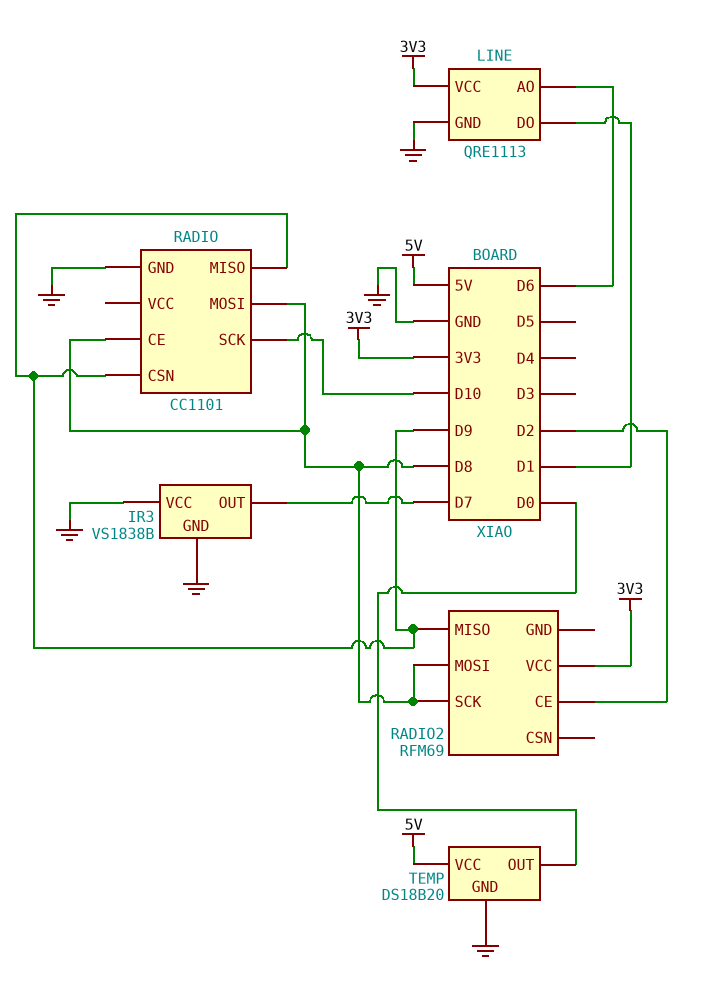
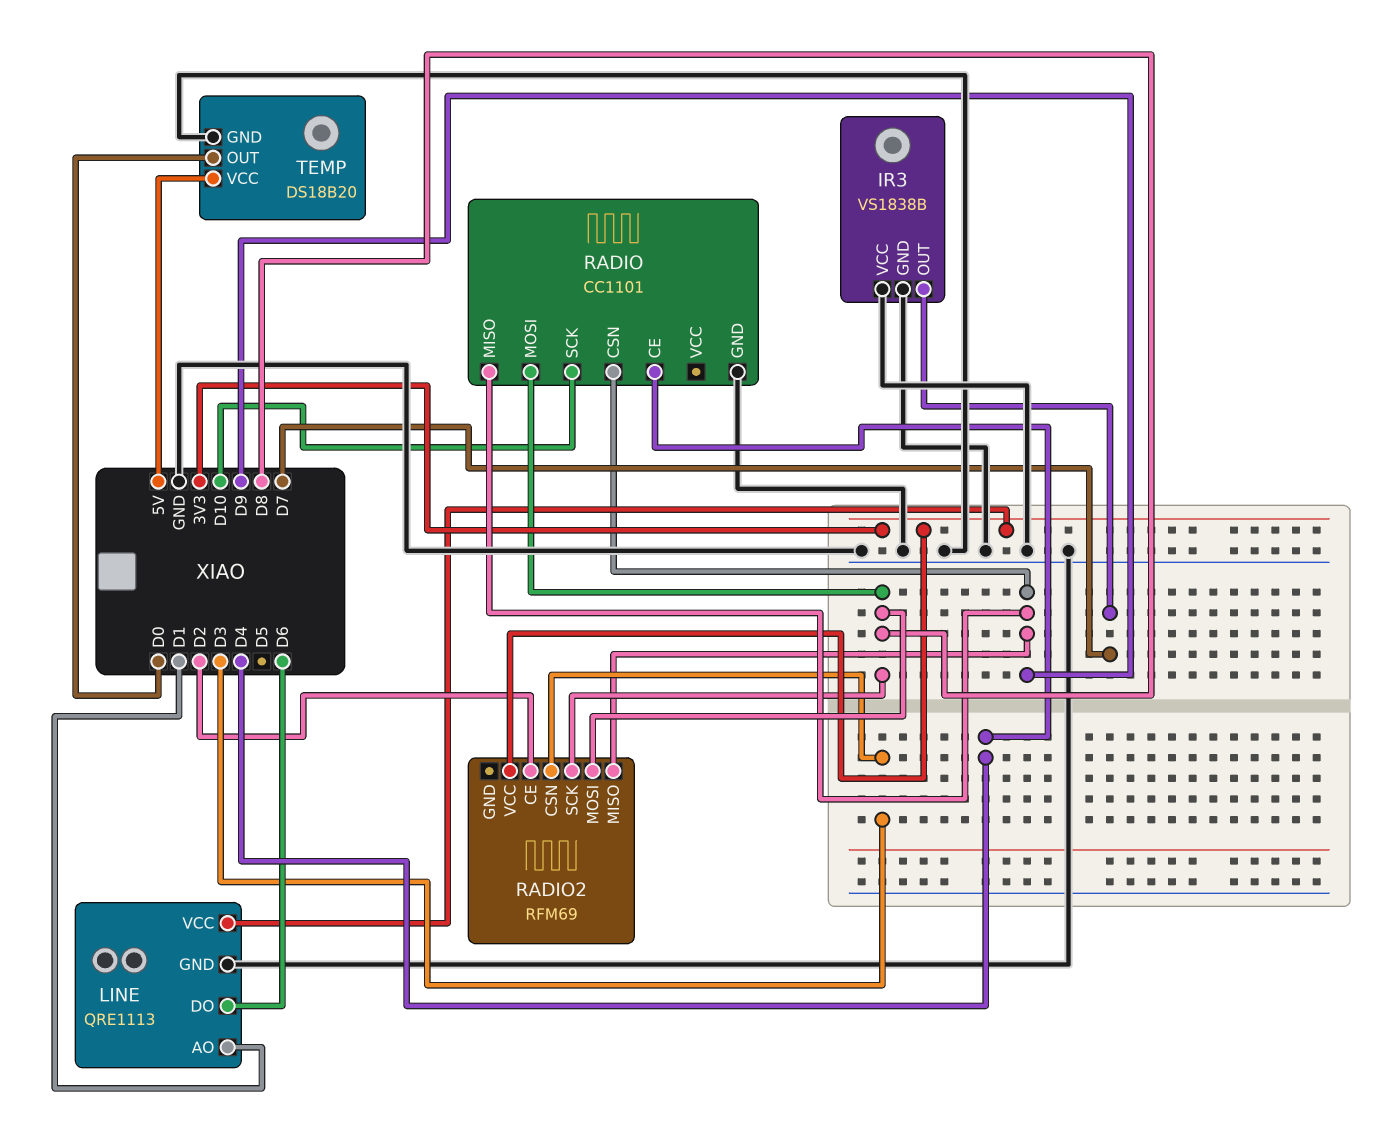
LINE pin AO: D6 -> D1
LINE pin DO: D1 -> D6
RADIO pin CE: D8 -> D4
RADIO2 pin CSN: none -> D3

